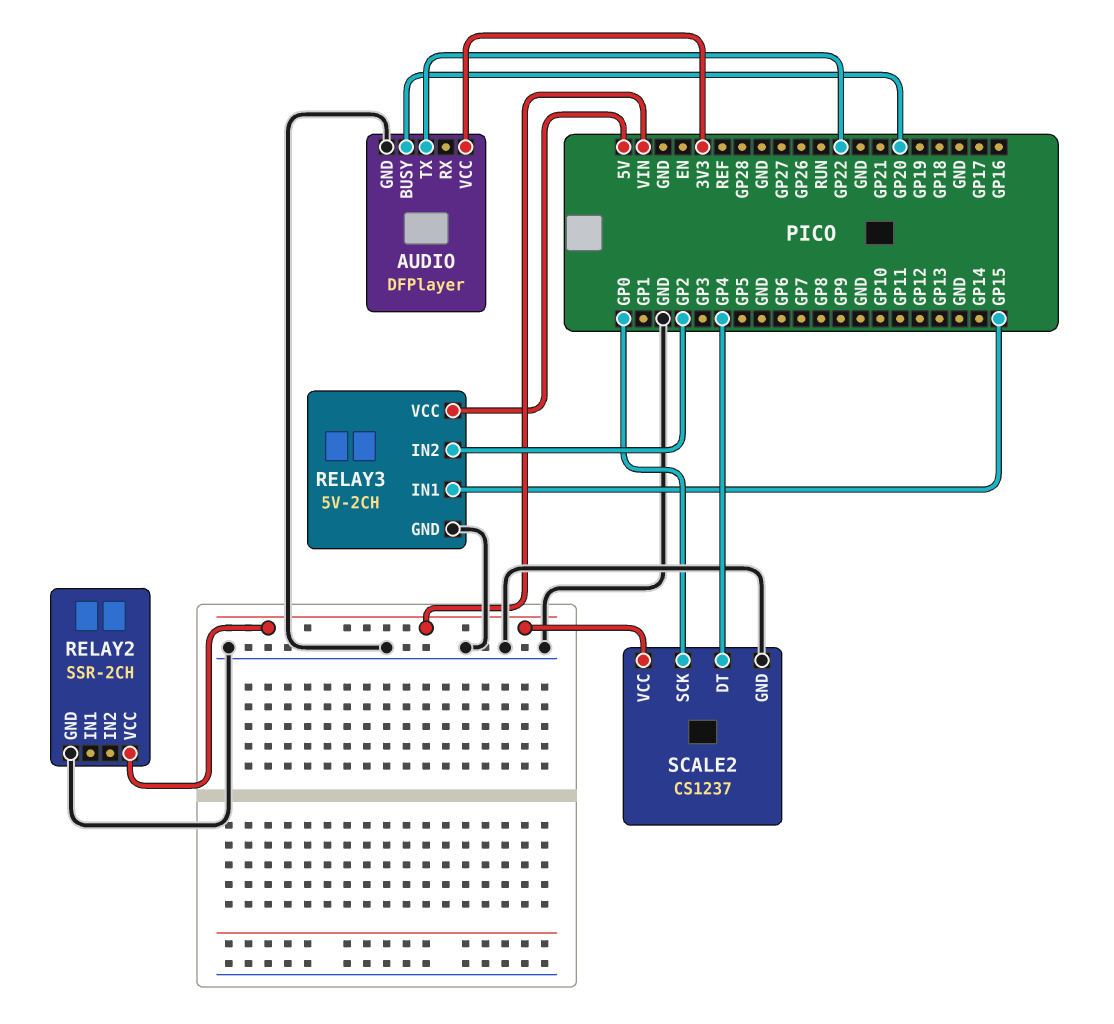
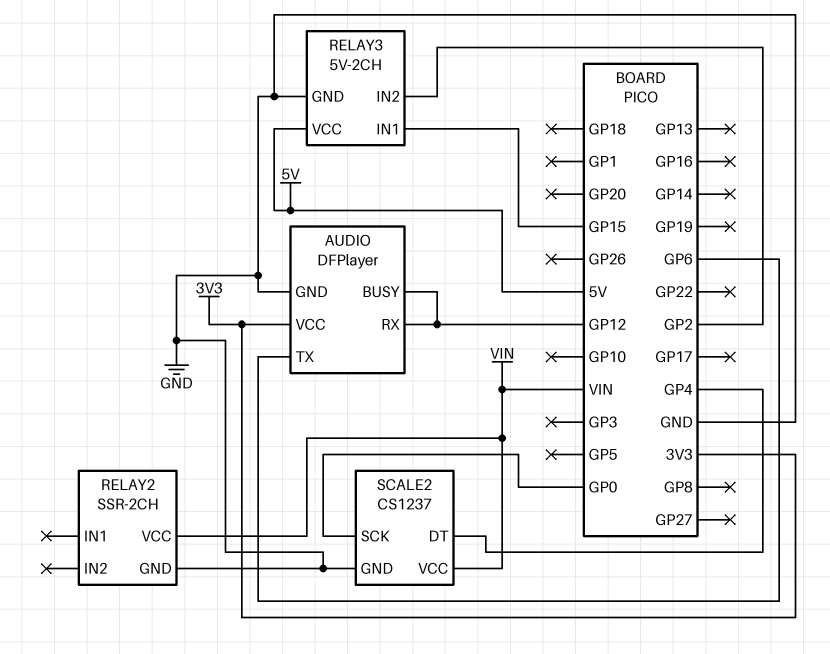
AUDIO pin BUSY: GP20 -> GP12
AUDIO pin RX: none -> GP12
AUDIO pin TX: GP22 -> GP6

